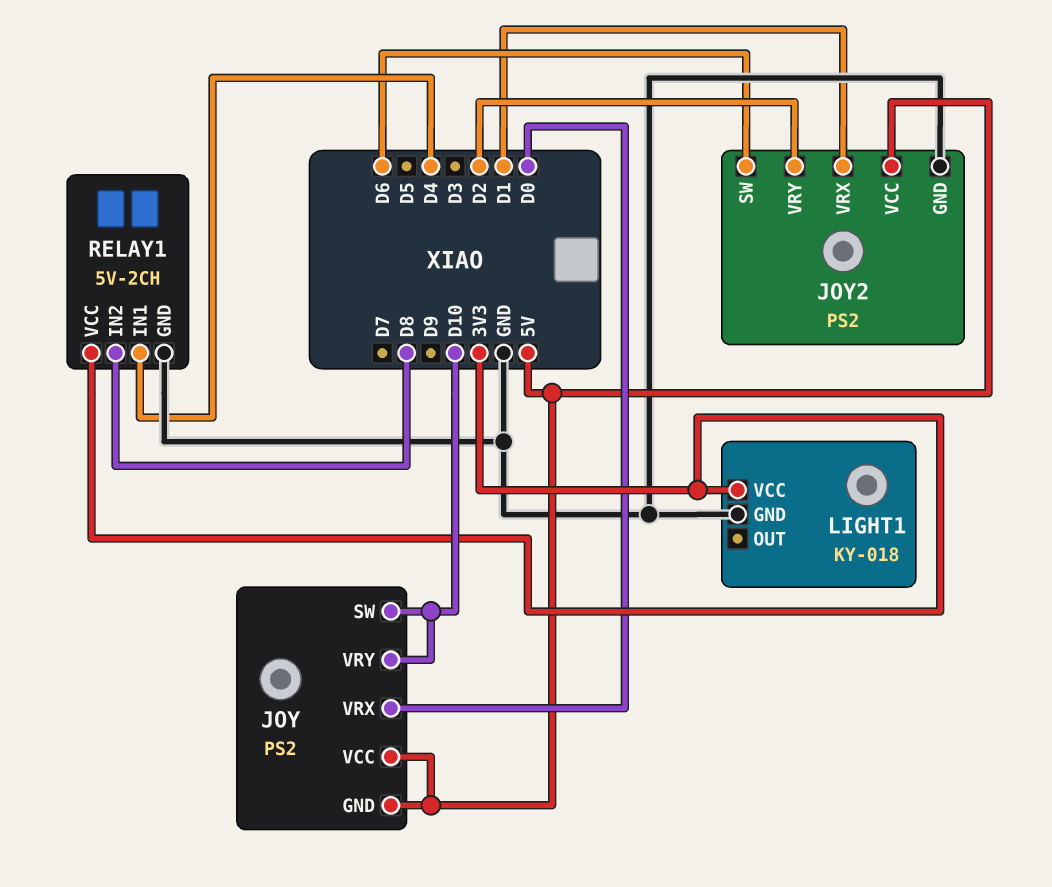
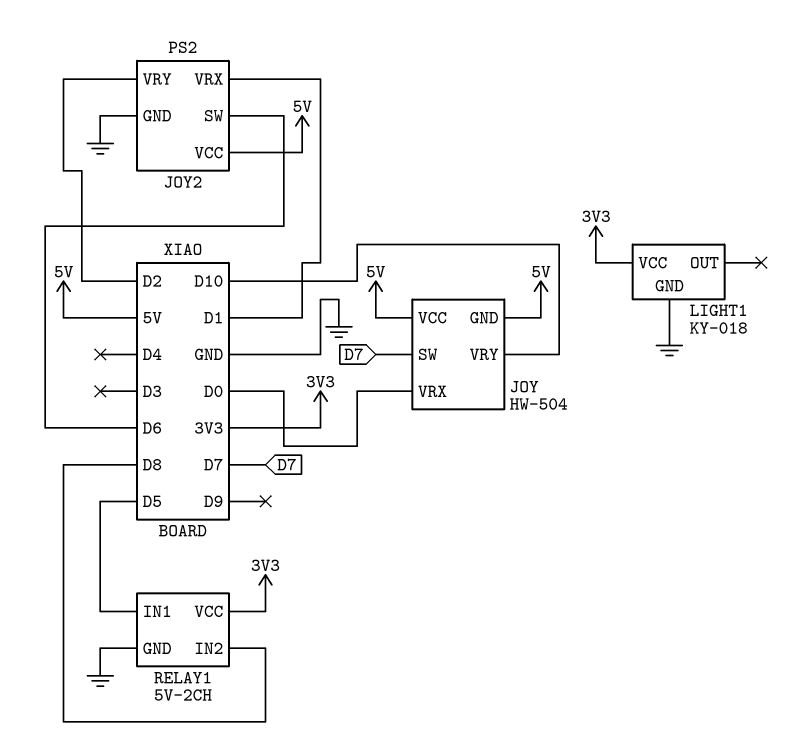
JOY: PS2 -> HW-504
JOY pin SW: D10 -> D7
RELAY1 pin IN1: D4 -> D5

